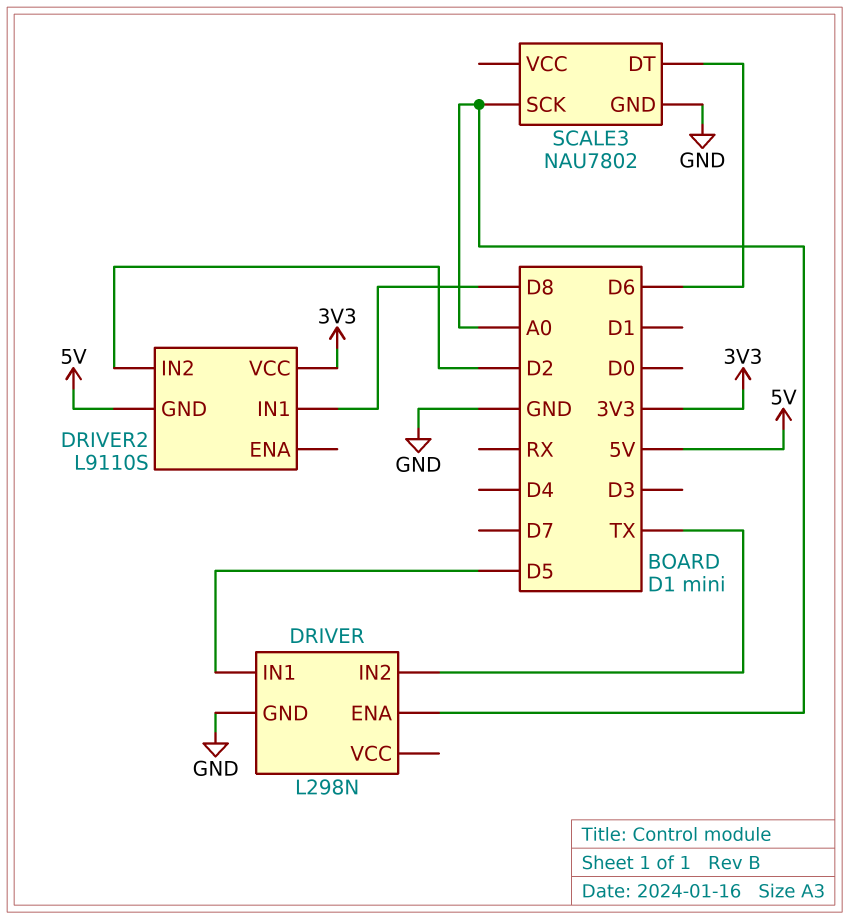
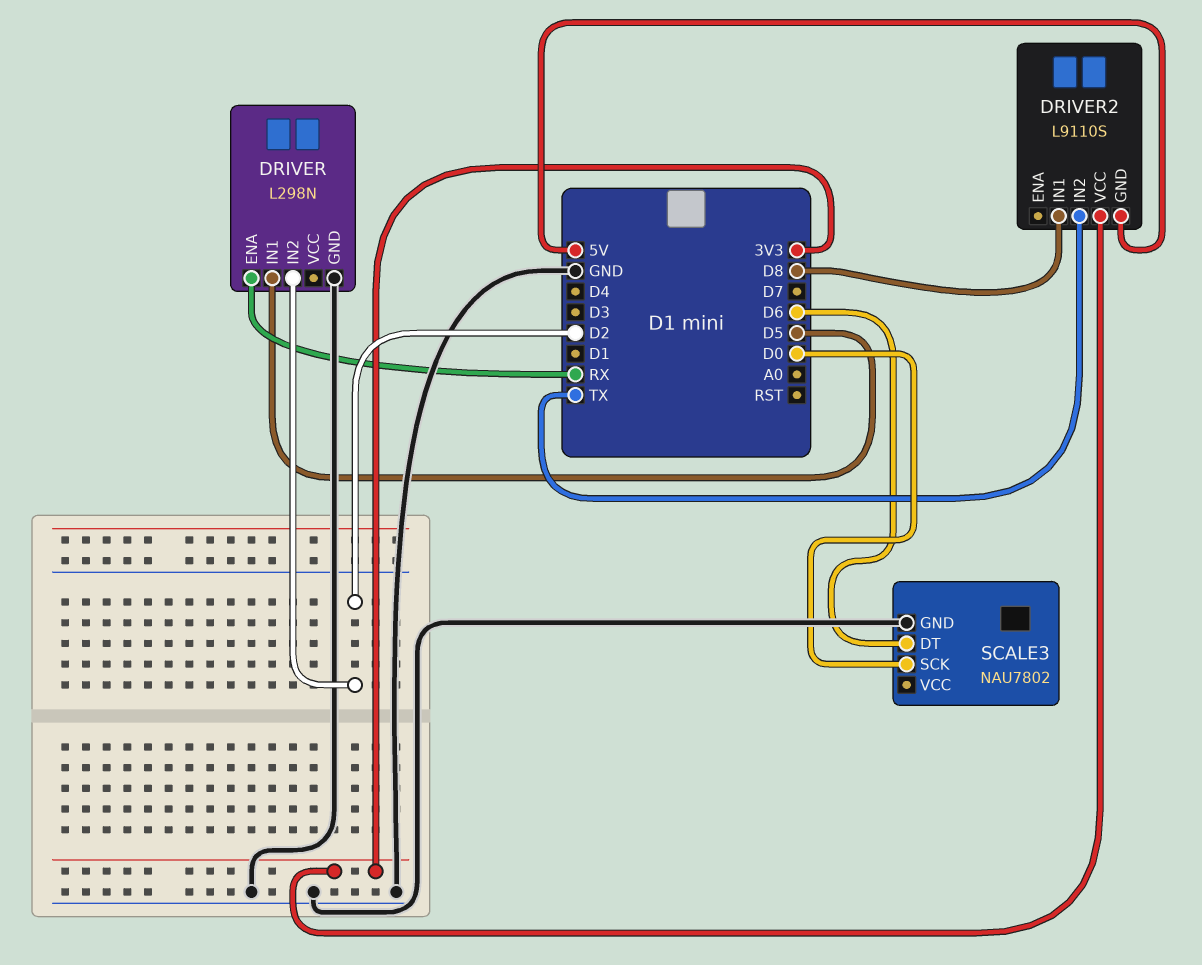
DRIVER pin ENA: A0 -> RX
DRIVER pin IN2: TX -> D2
DRIVER2 pin IN2: D2 -> TX
SCALE3 pin SCK: A0 -> D0

